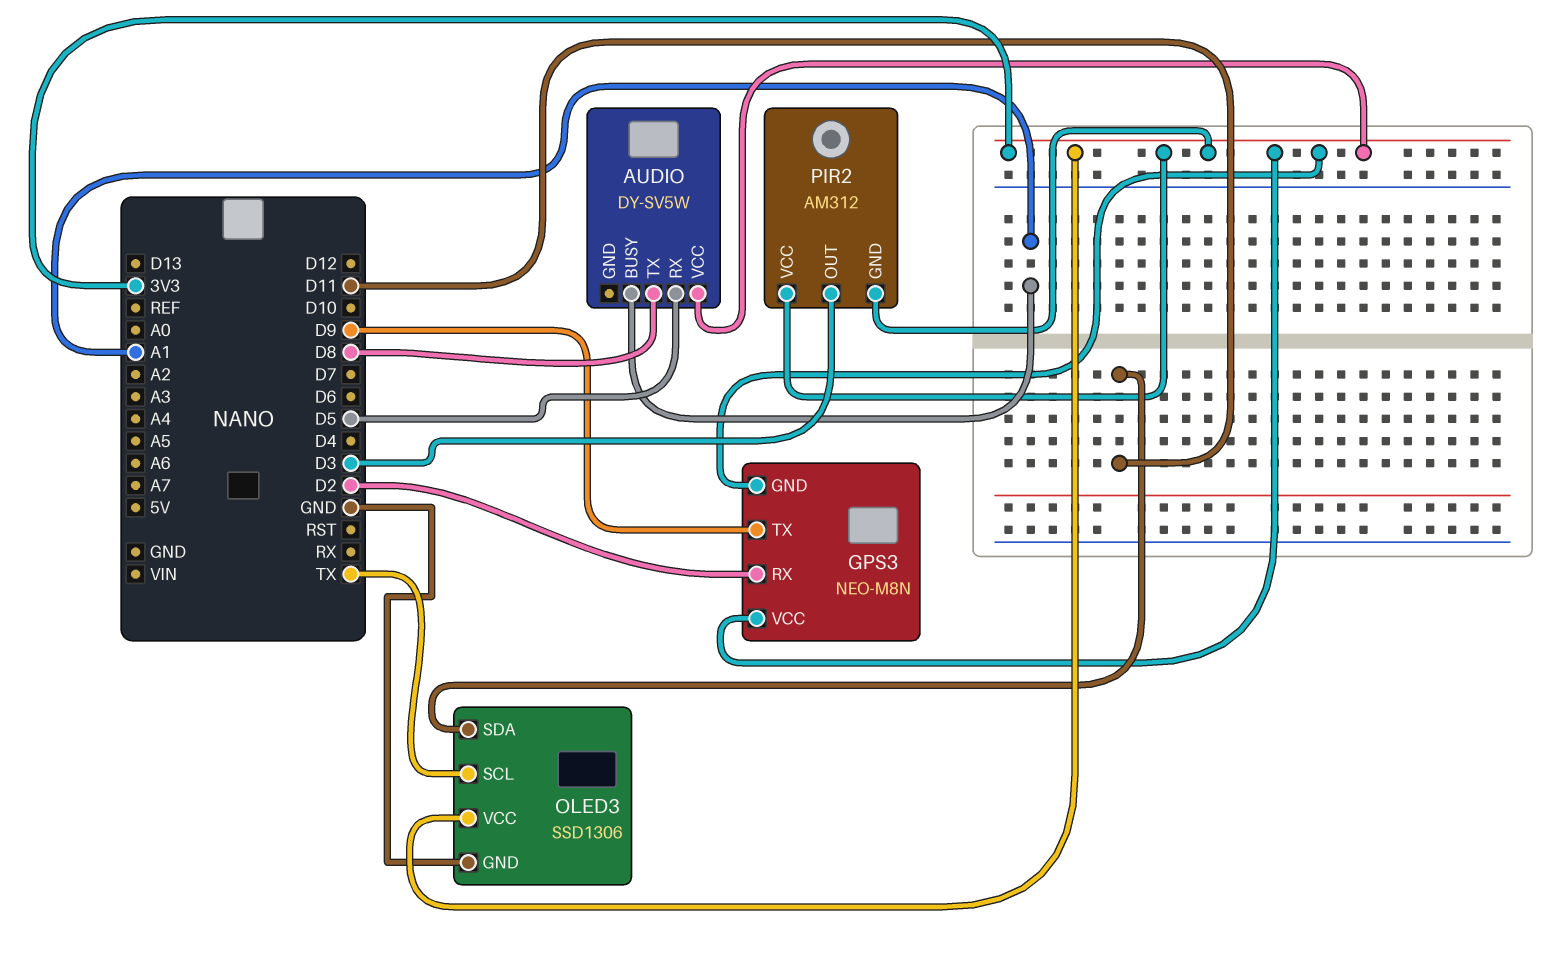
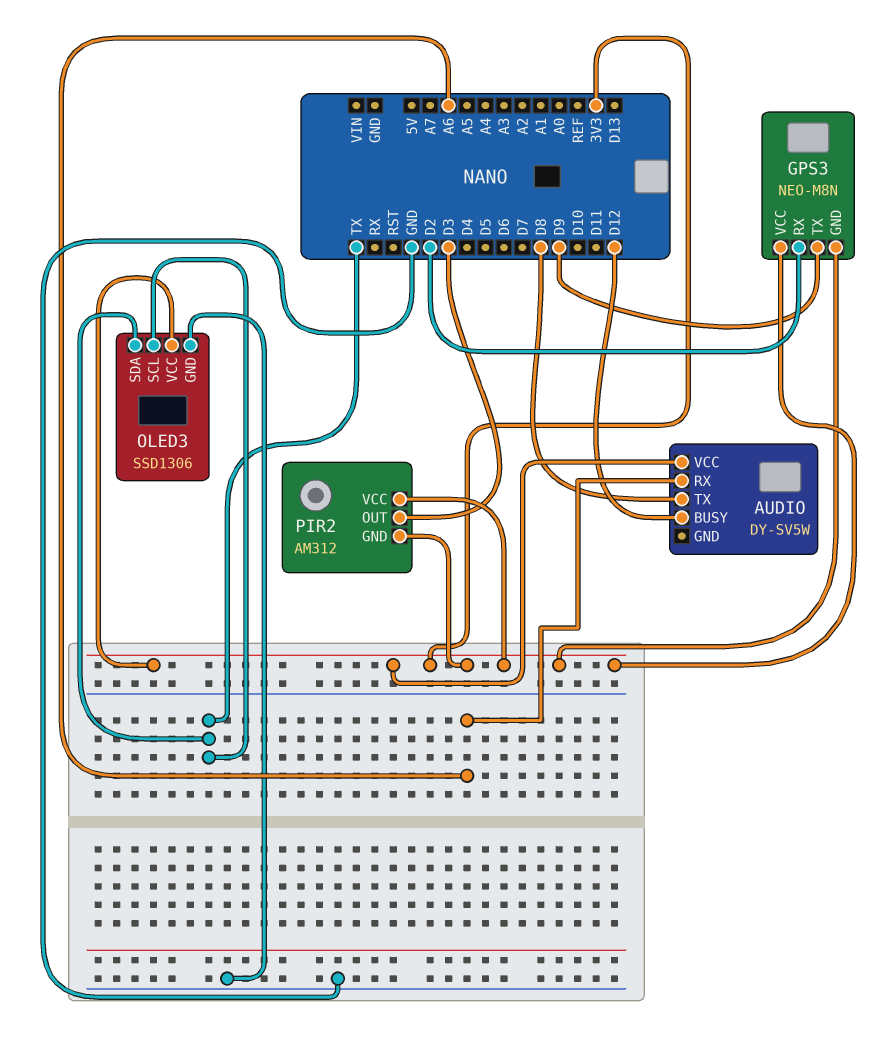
AUDIO pin BUSY: A1 -> D12
AUDIO pin RX: D5 -> A6
OLED3 pin SDA: D11 -> TX

